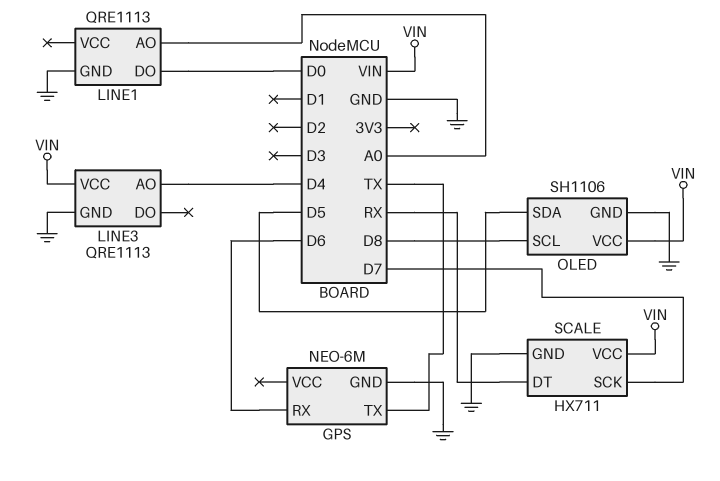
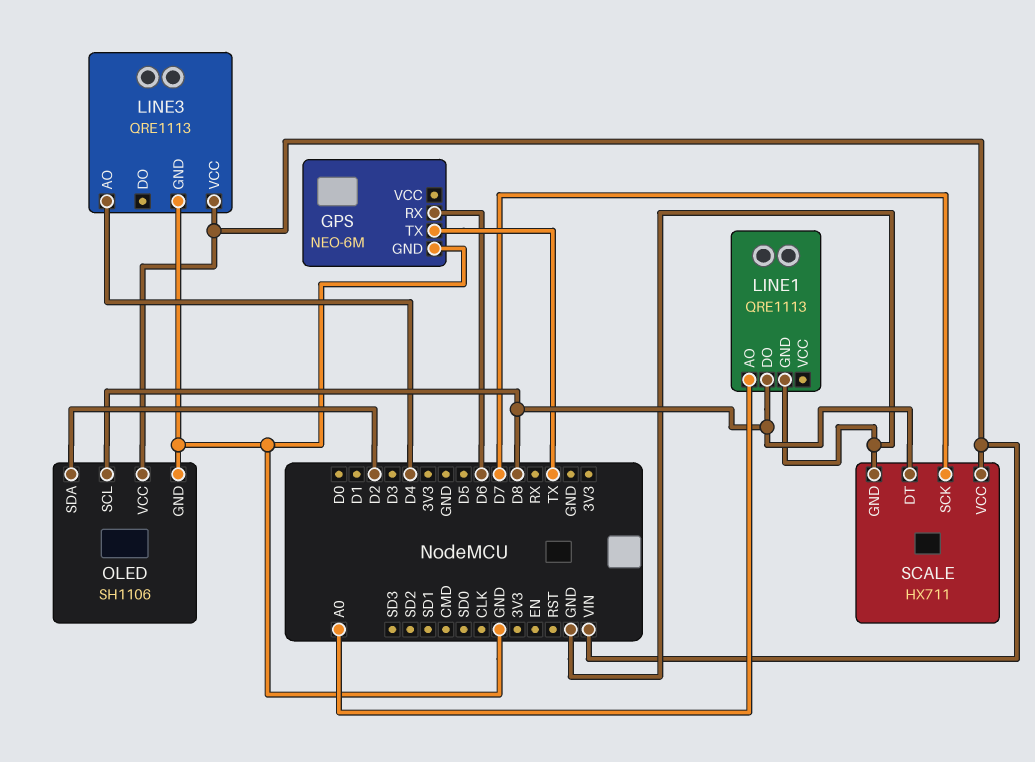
LINE1 pin DO: D0 -> D8
OLED pin SDA: D5 -> D2
SCALE pin DT: RX -> D8

